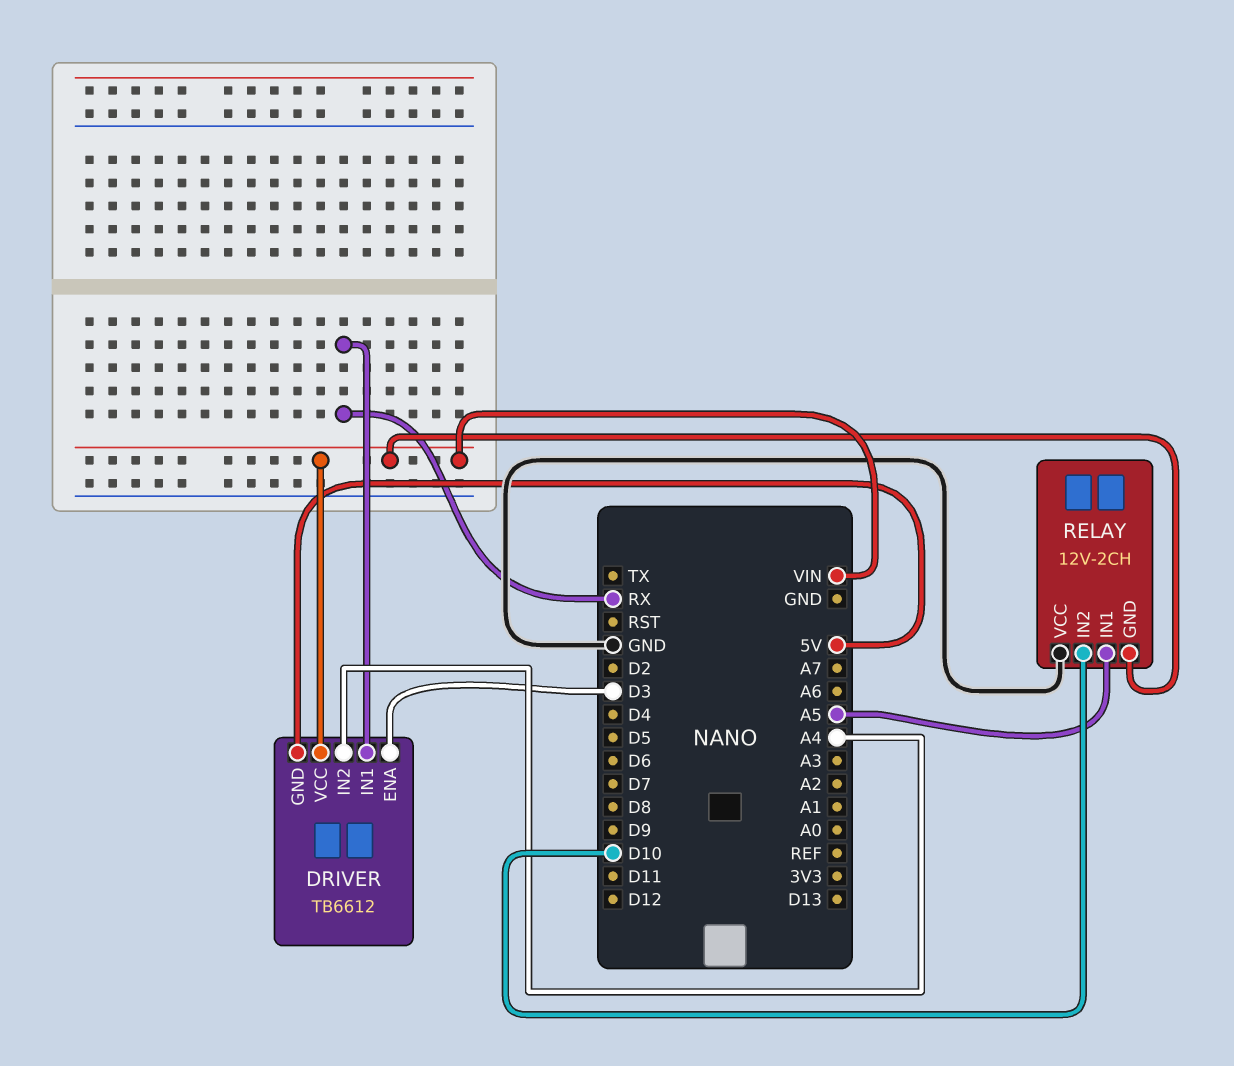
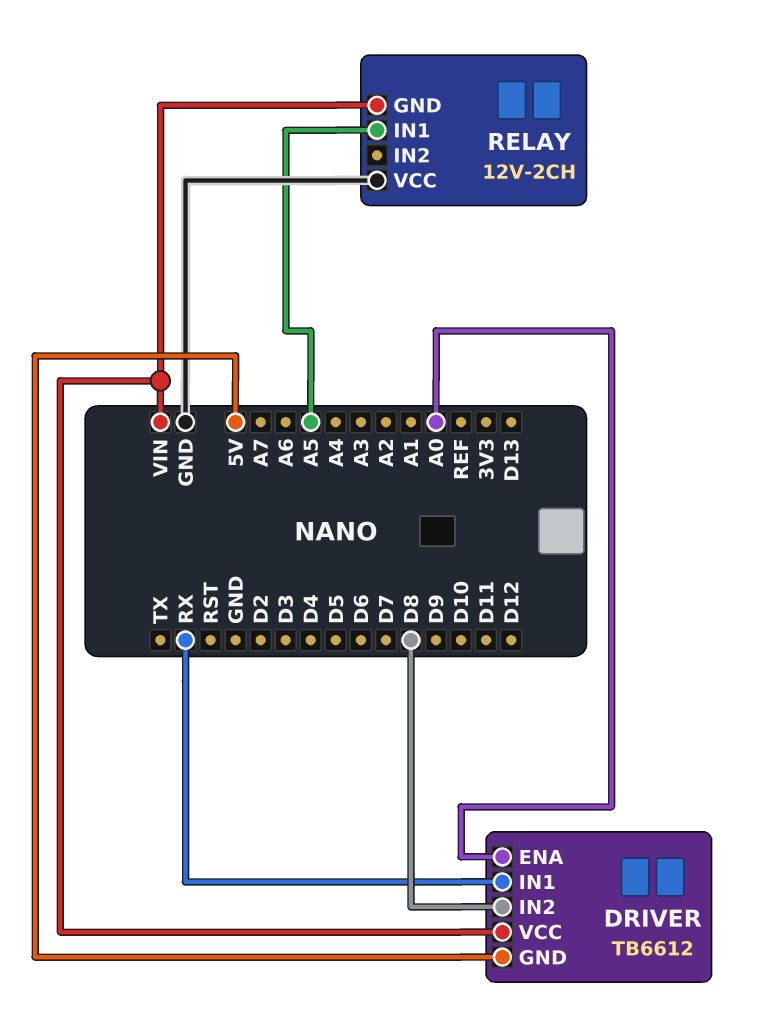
DRIVER pin ENA: D3 -> A0
DRIVER pin IN2: A4 -> D8
RELAY pin IN2: D10 -> none

